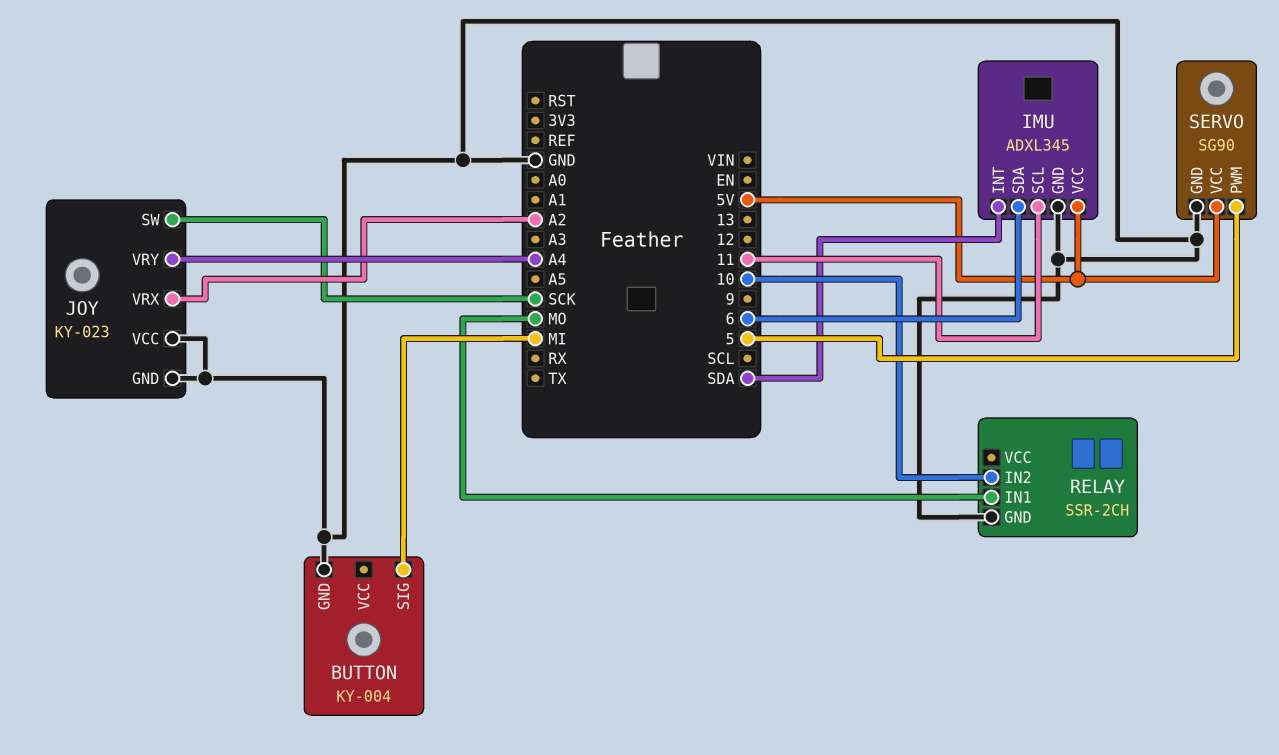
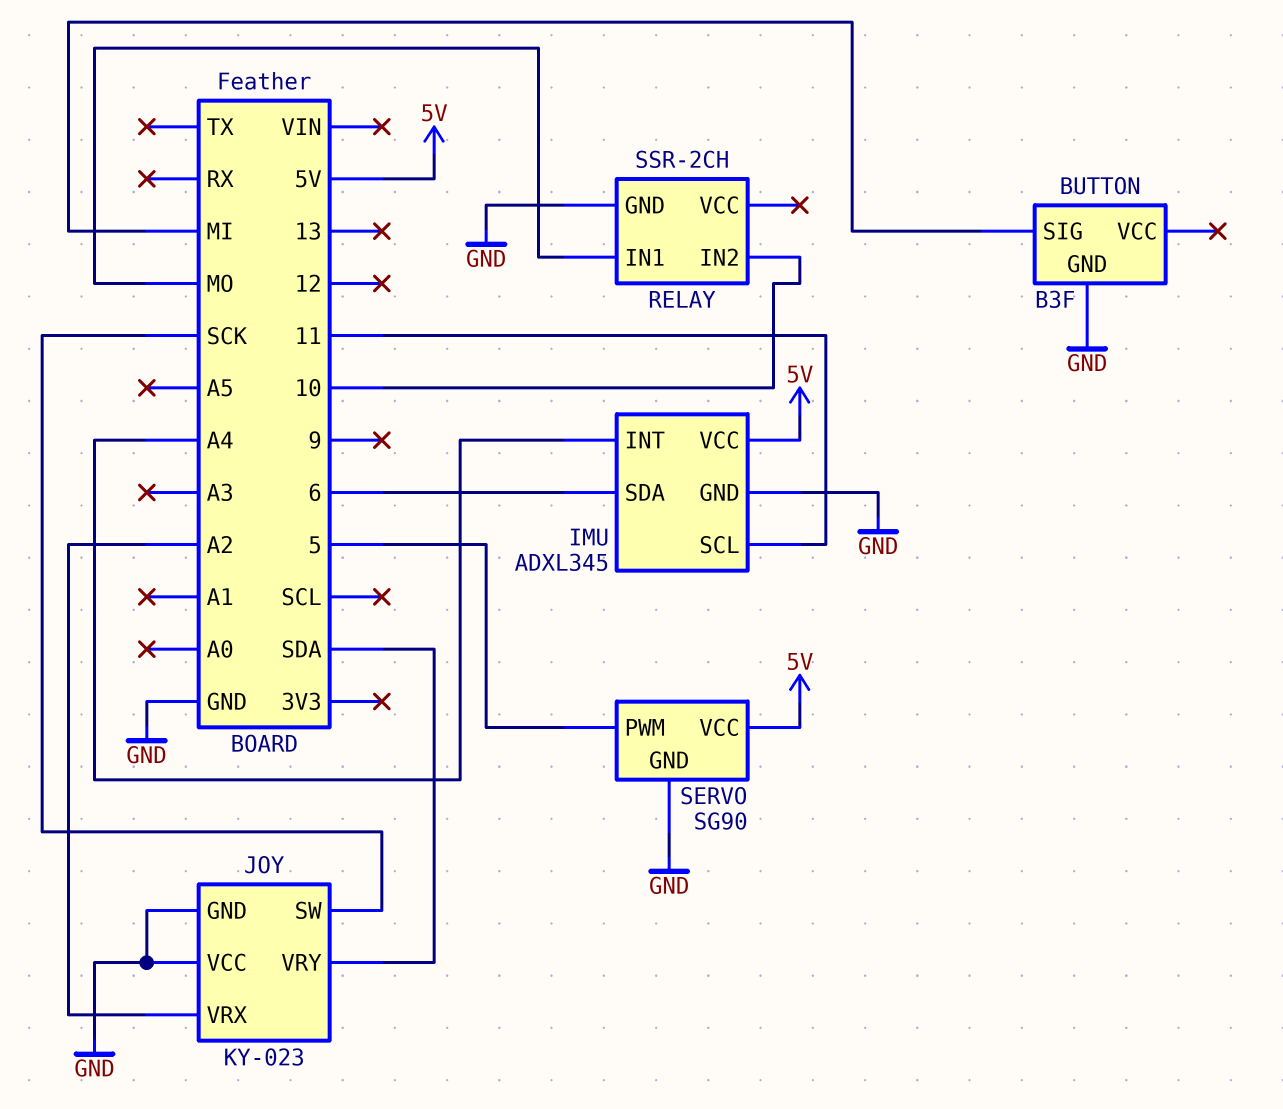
BUTTON: KY-004 -> B3F
IMU pin INT: SDA -> A4
JOY pin VRY: A4 -> SDA

